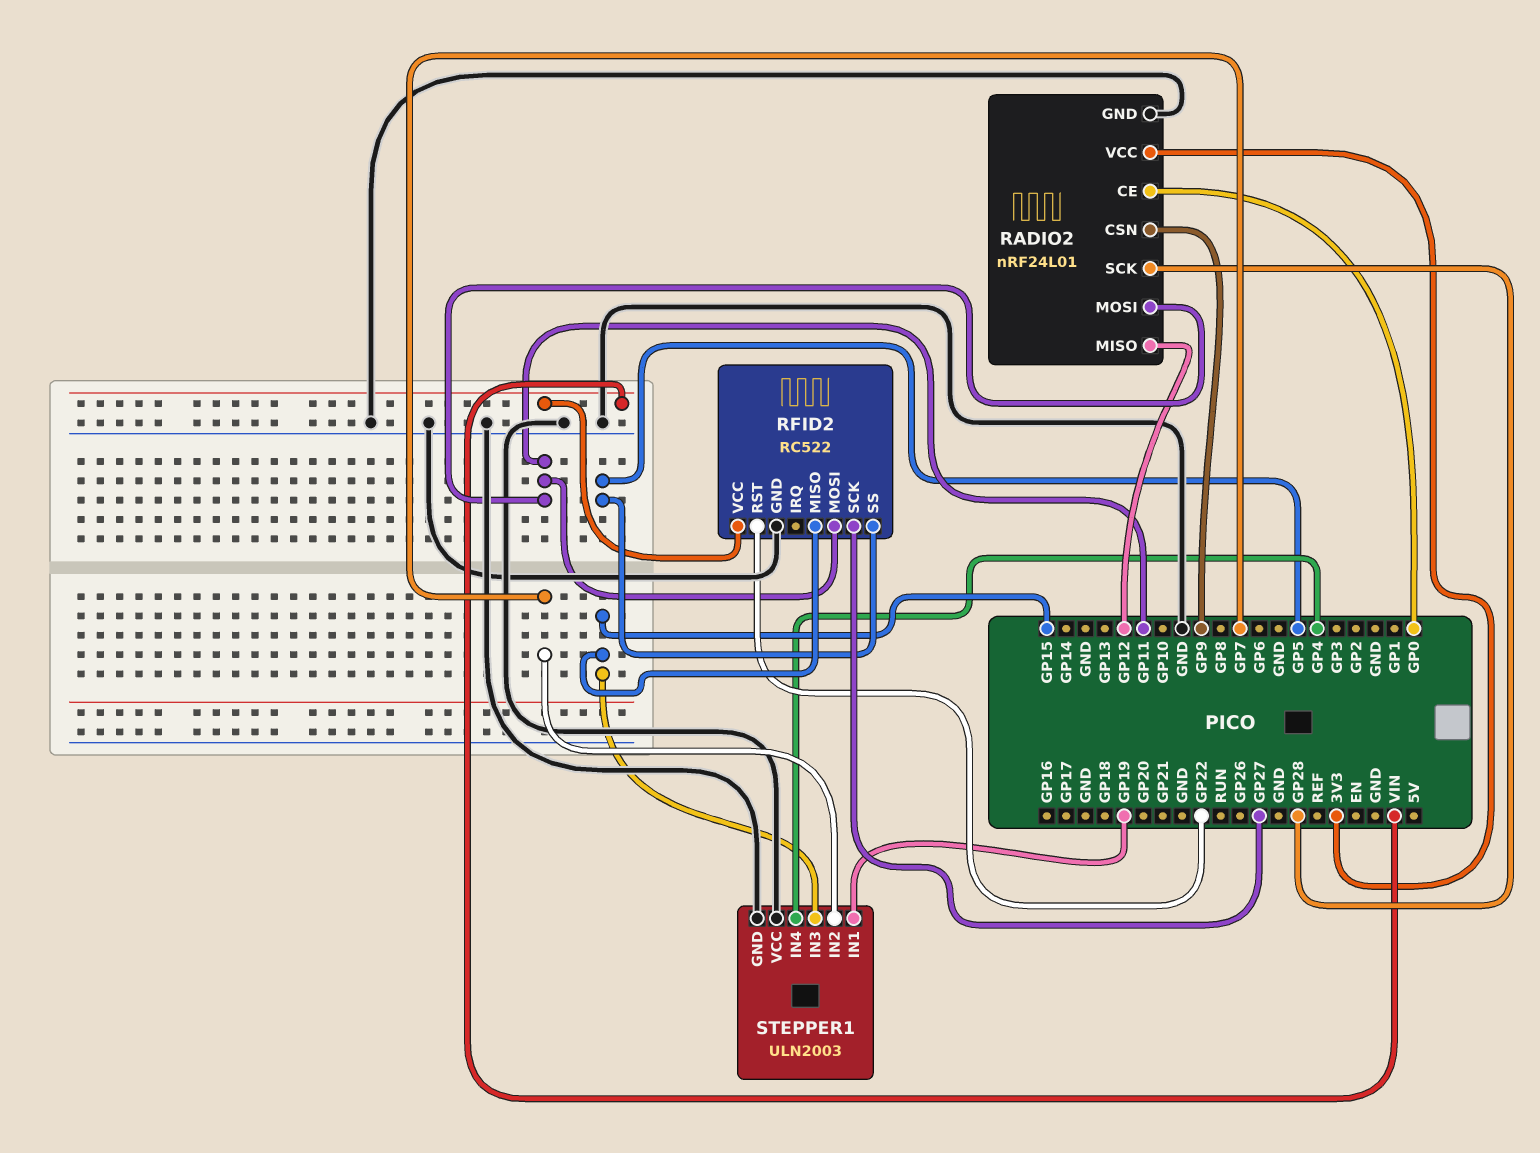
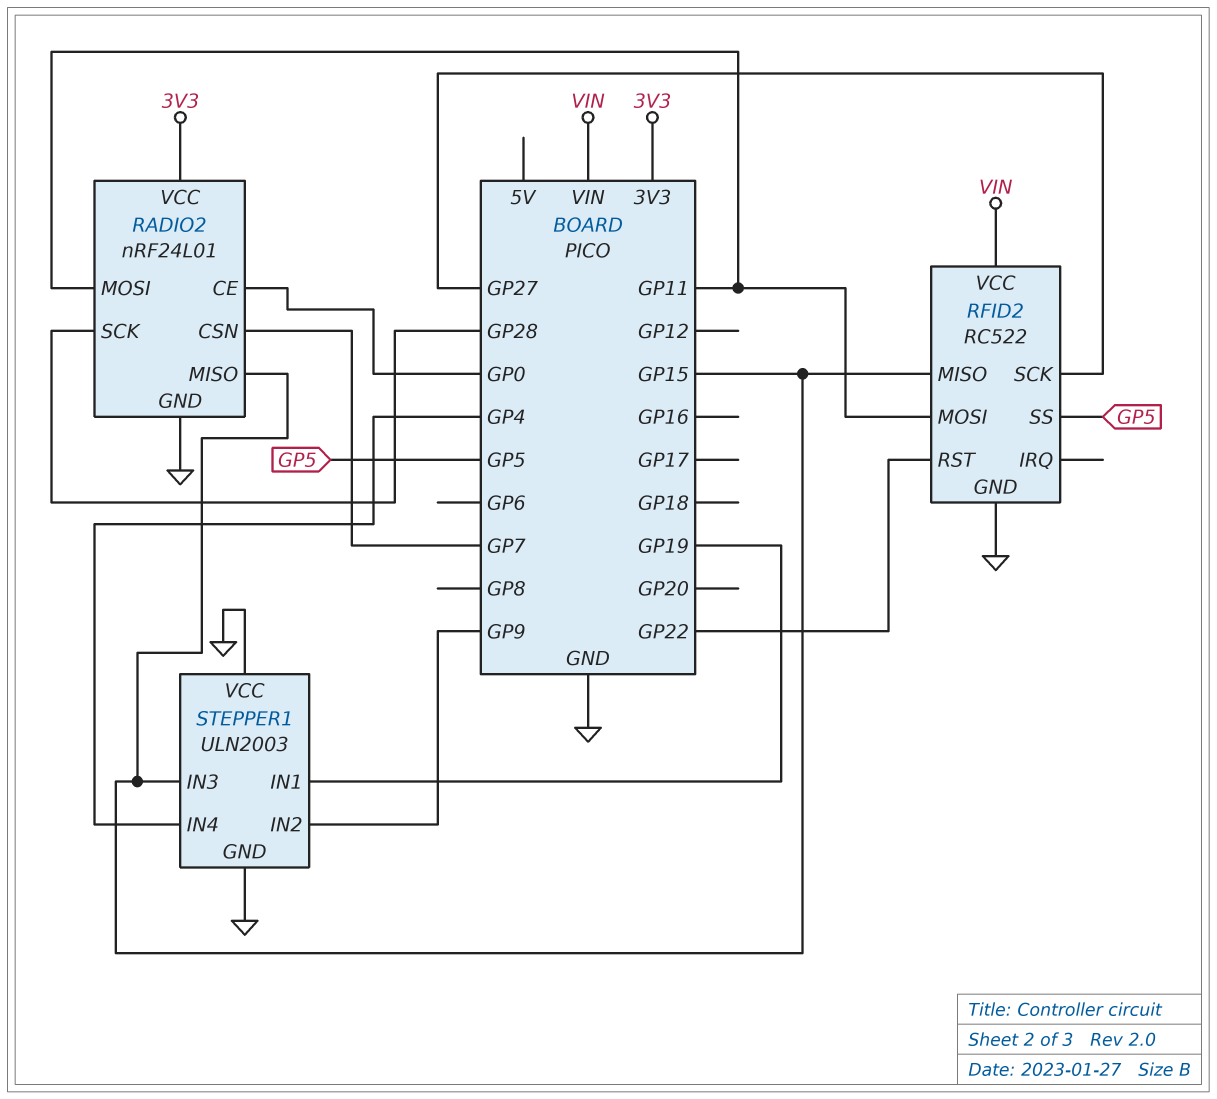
RADIO2 pin CSN: GP9 -> GP7
RADIO2 pin MISO: GP12 -> GP15
STEPPER1 pin IN2: GP7 -> GP9

